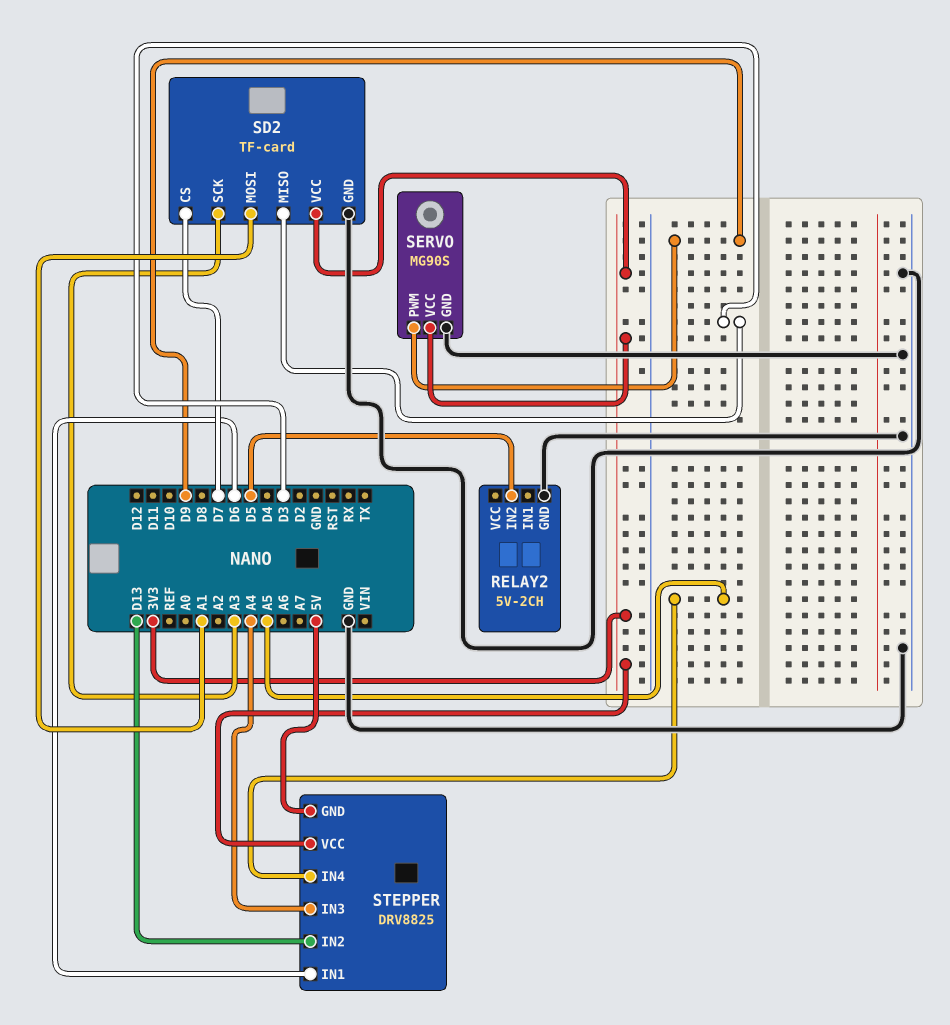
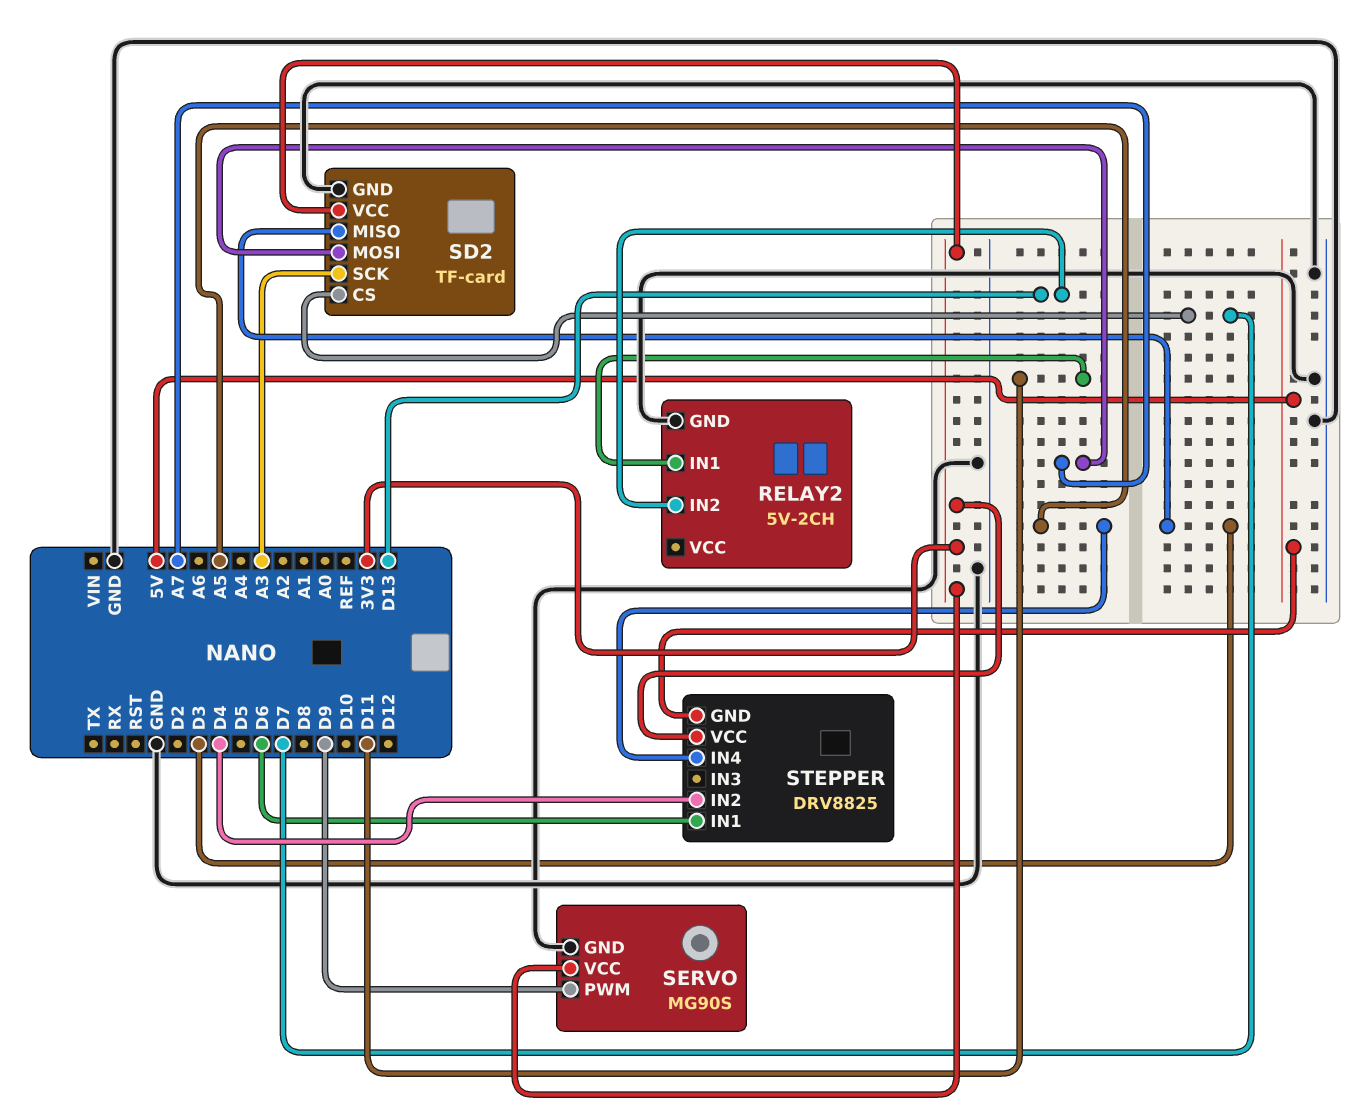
RELAY2 pin IN1: none -> D11
RELAY2 pin IN2: D5 -> D13
SD2 pin MOSI: A1 -> A7
STEPPER pin IN2: D13 -> D4
STEPPER pin IN3: A4 -> none

